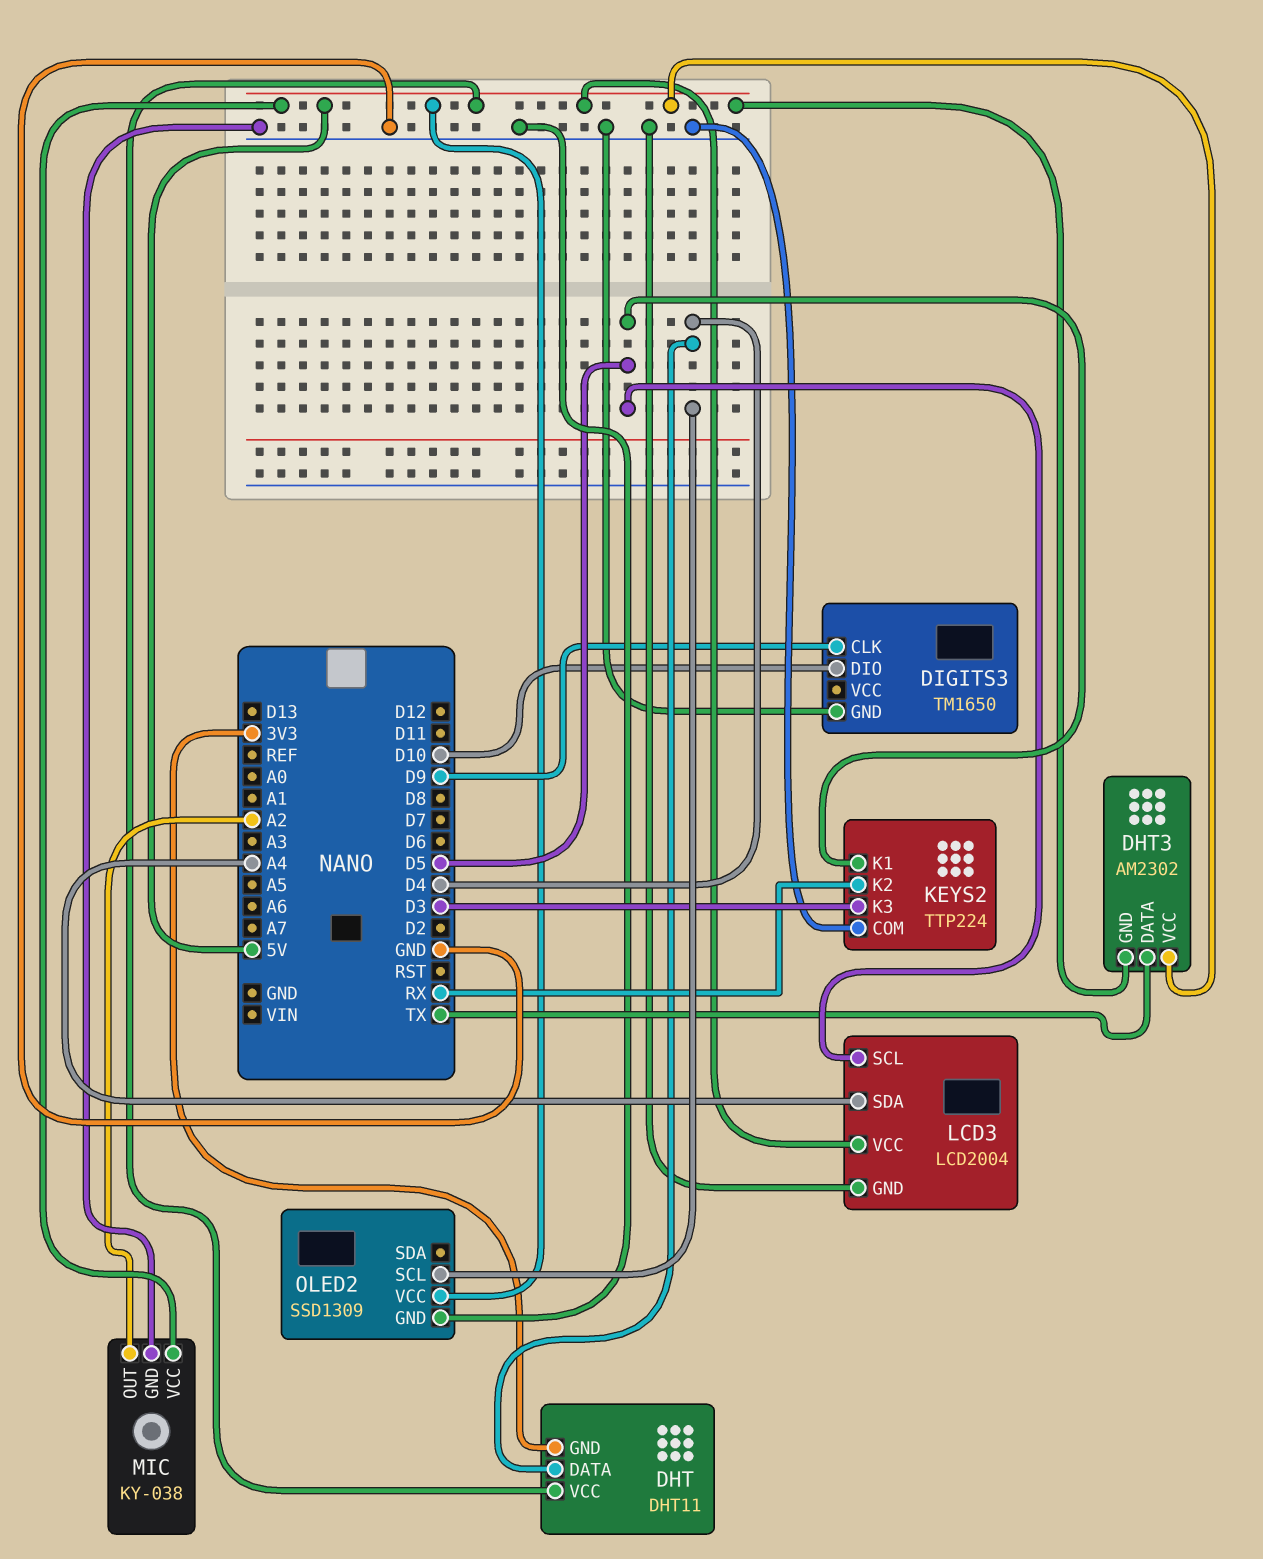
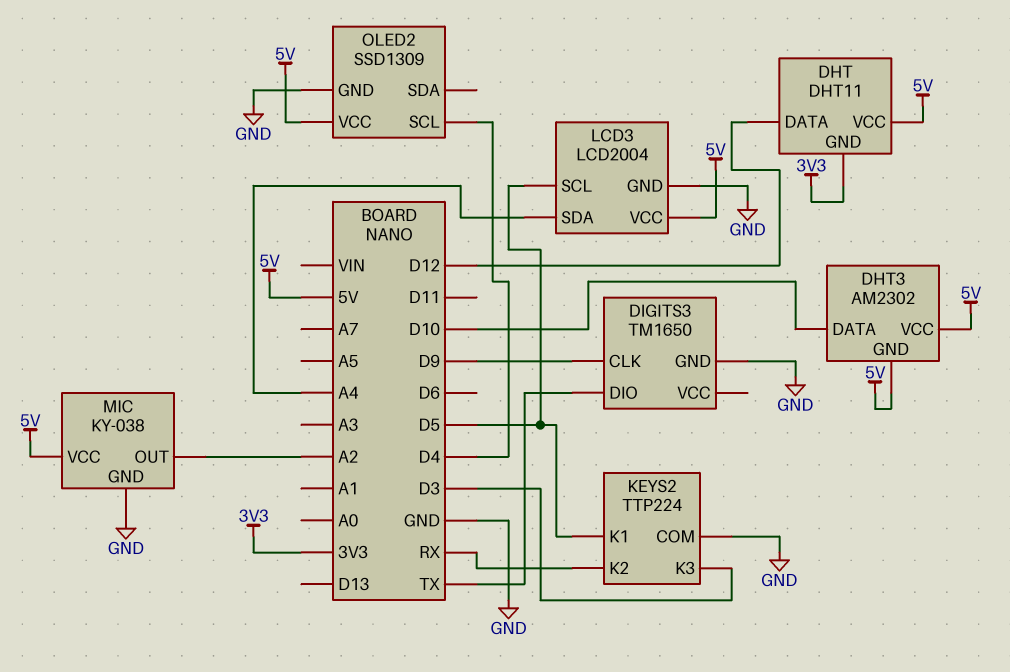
DHT pin DATA: D4 -> D12
DHT3 pin DATA: TX -> D10
DIGITS3 pin DIO: D10 -> TX

